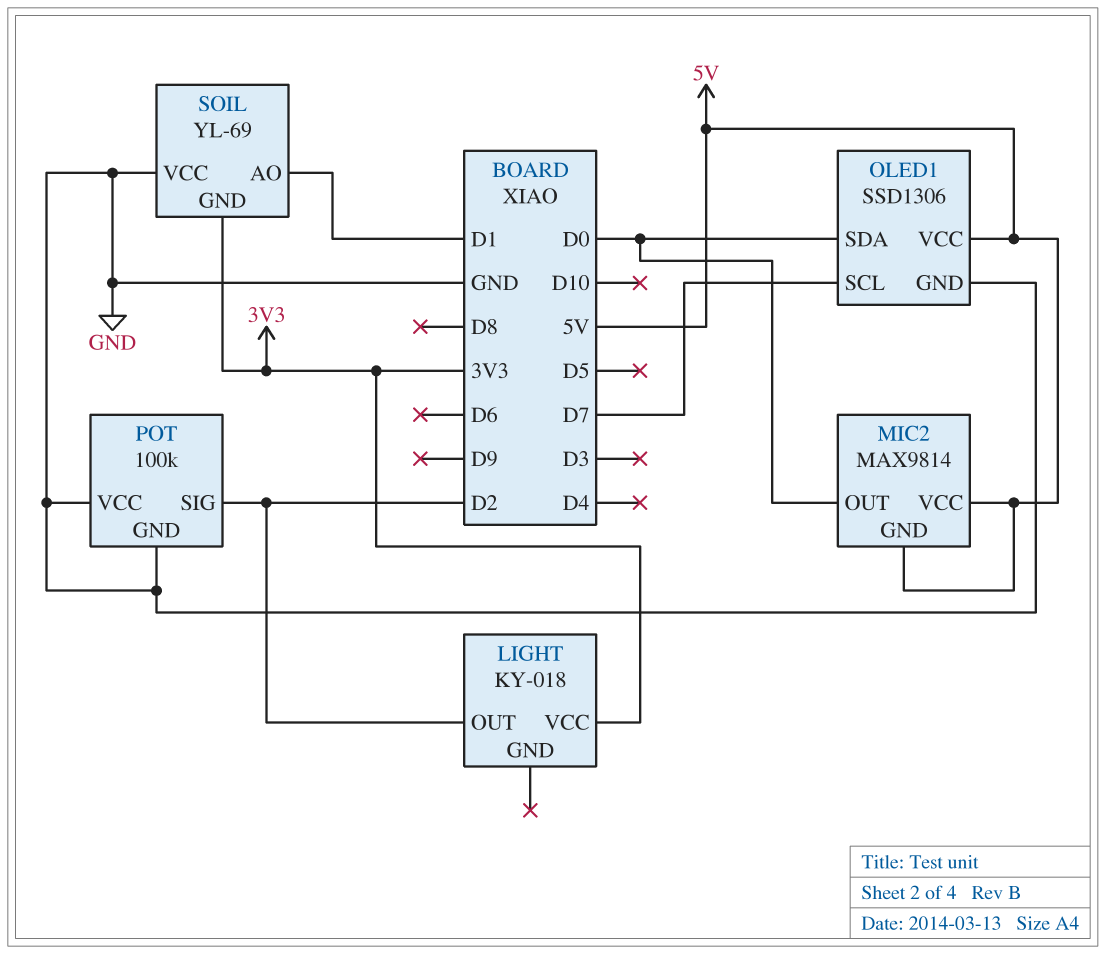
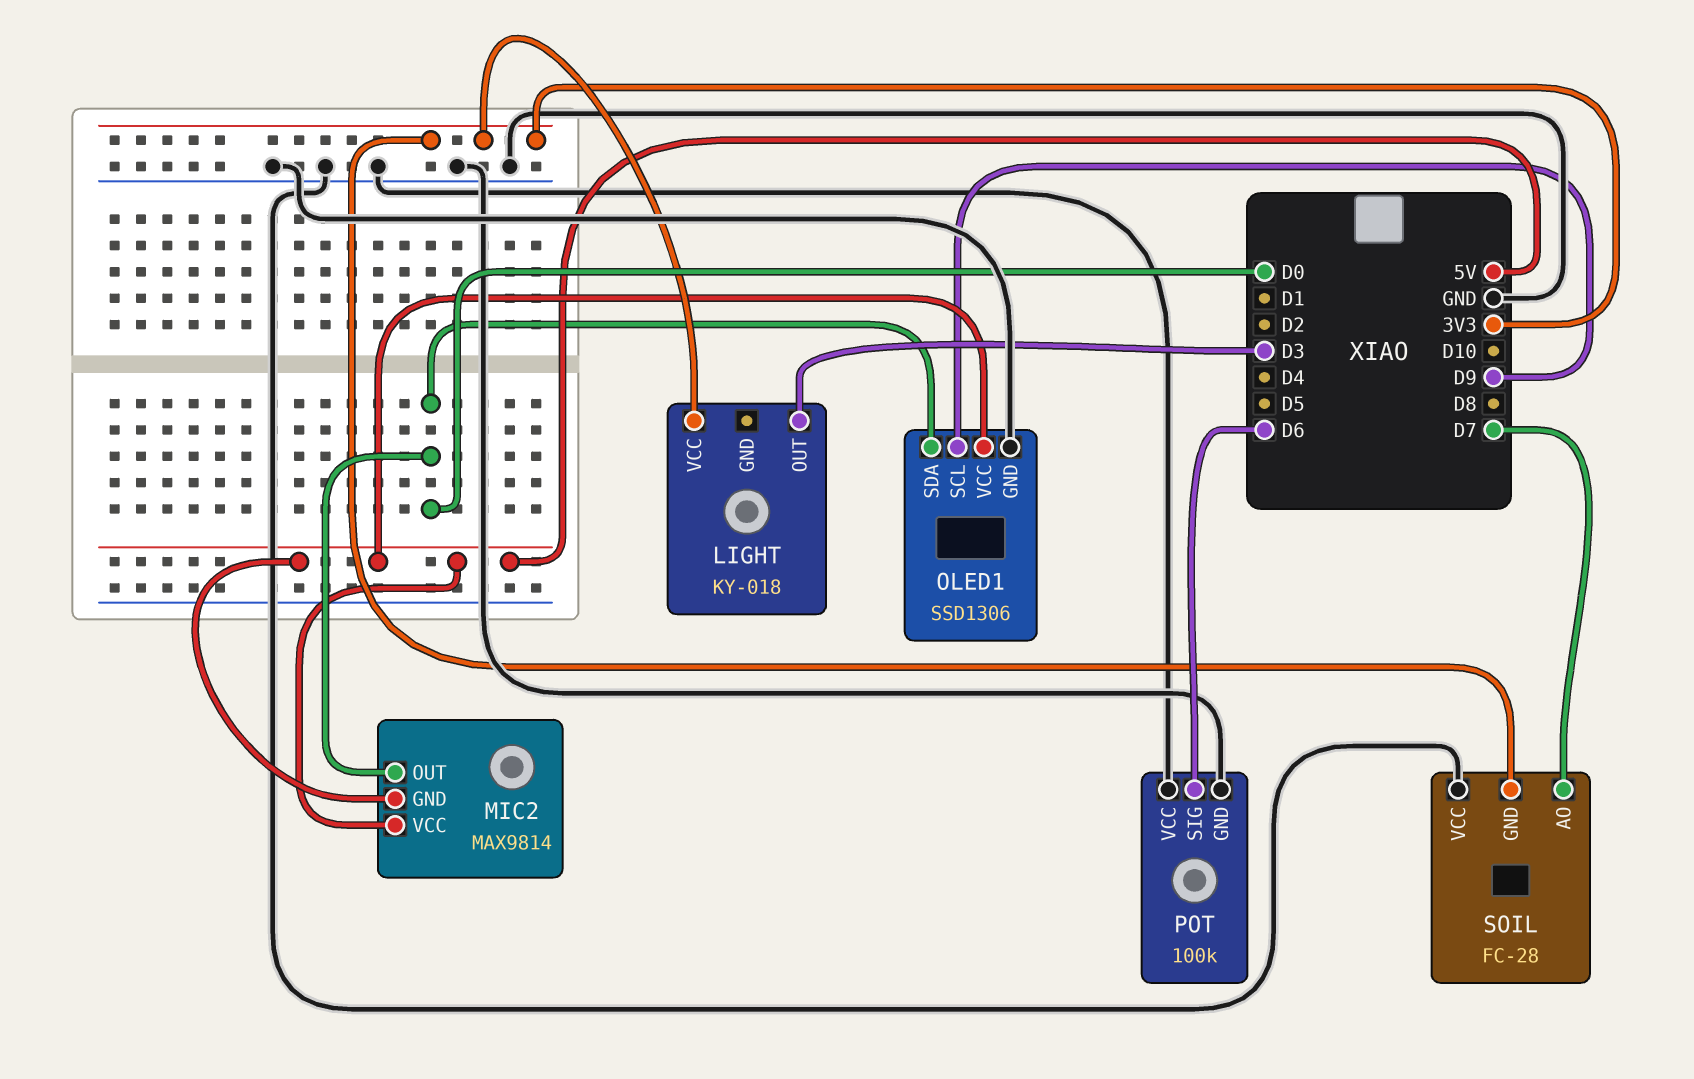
LIGHT pin OUT: D2 -> D3
OLED1 pin SCL: D7 -> D9
POT pin SIG: D2 -> D6
SOIL: YL-69 -> FC-28
SOIL pin AO: D1 -> D7

